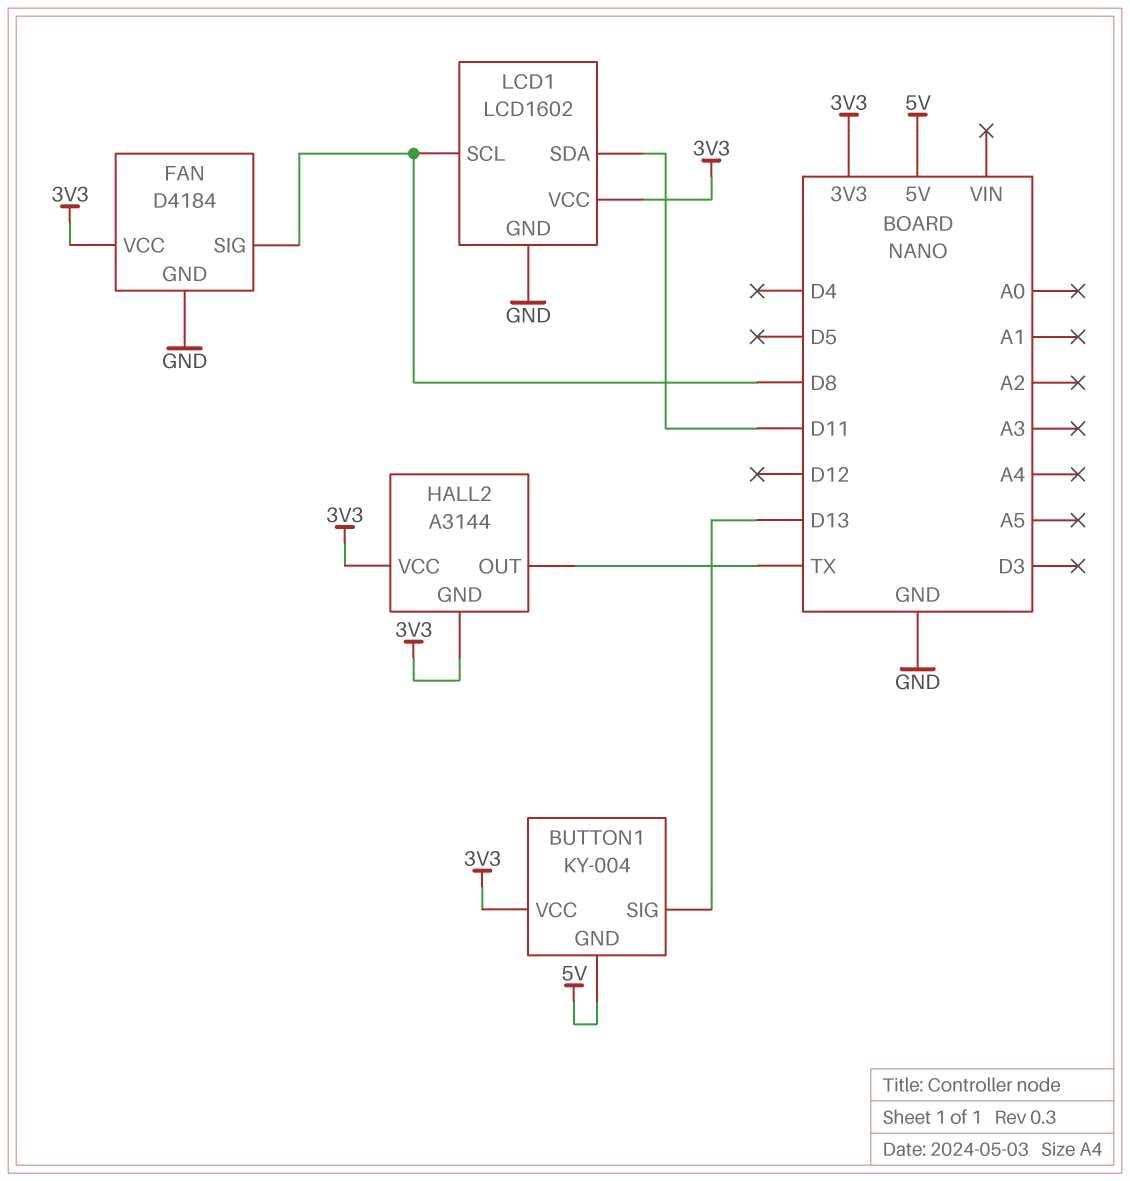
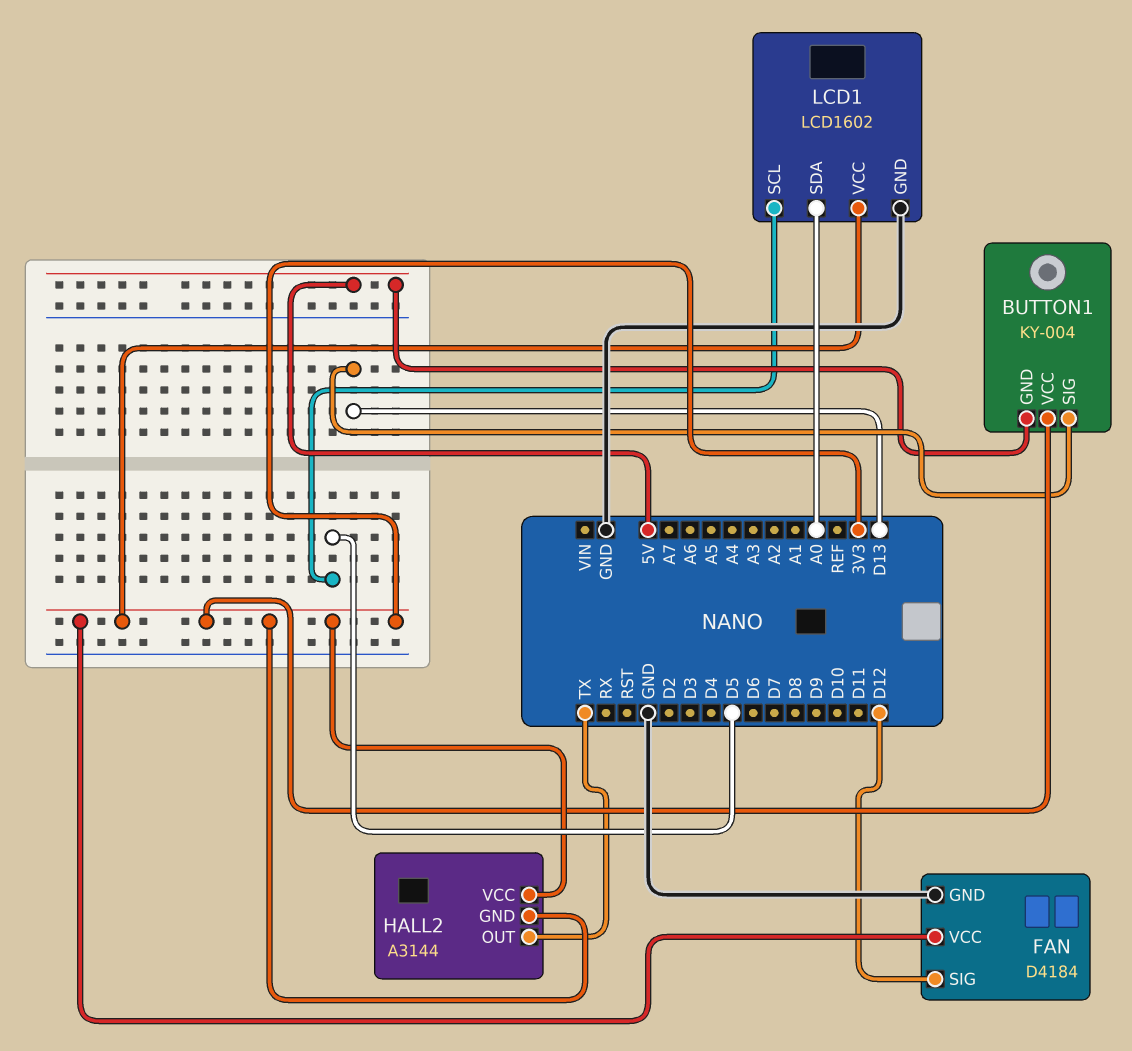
FAN pin SIG: D8 -> D12
LCD1 pin SCL: D8 -> D5
LCD1 pin SDA: D11 -> A0

